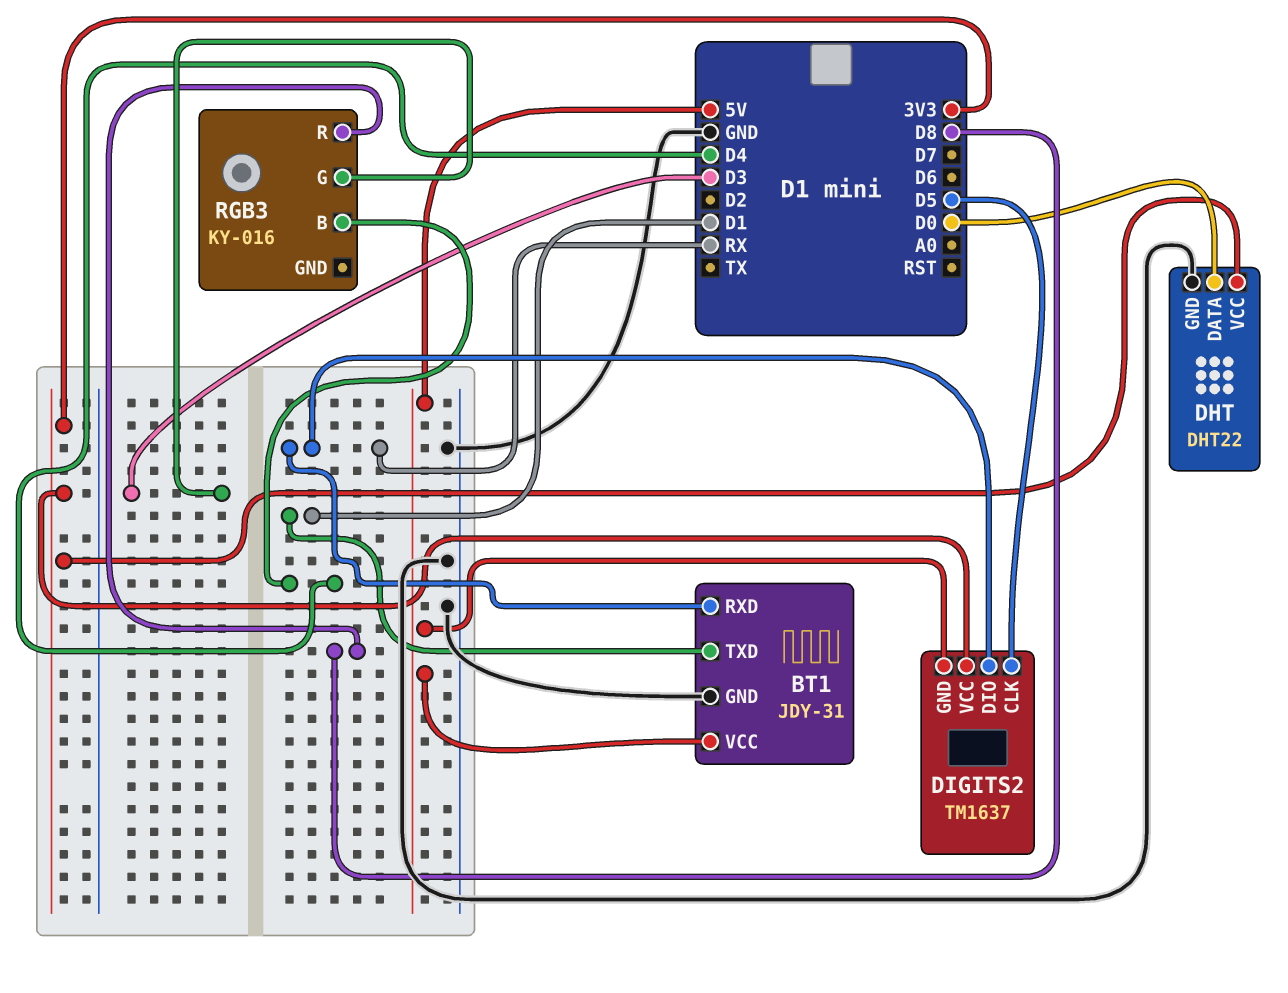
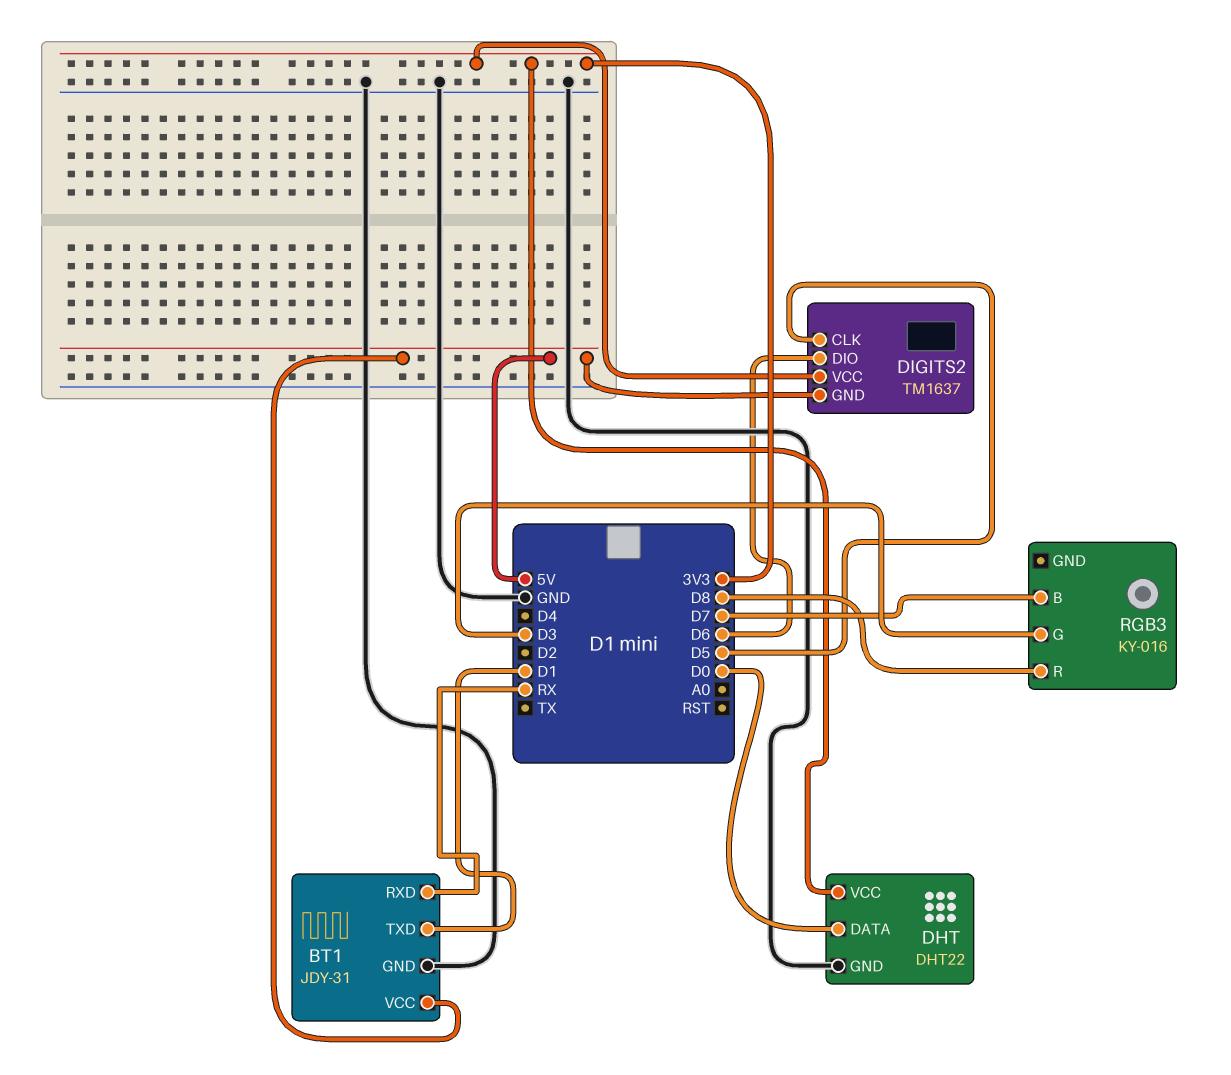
DIGITS2 pin DIO: RX -> D6
RGB3 pin B: D4 -> D7

